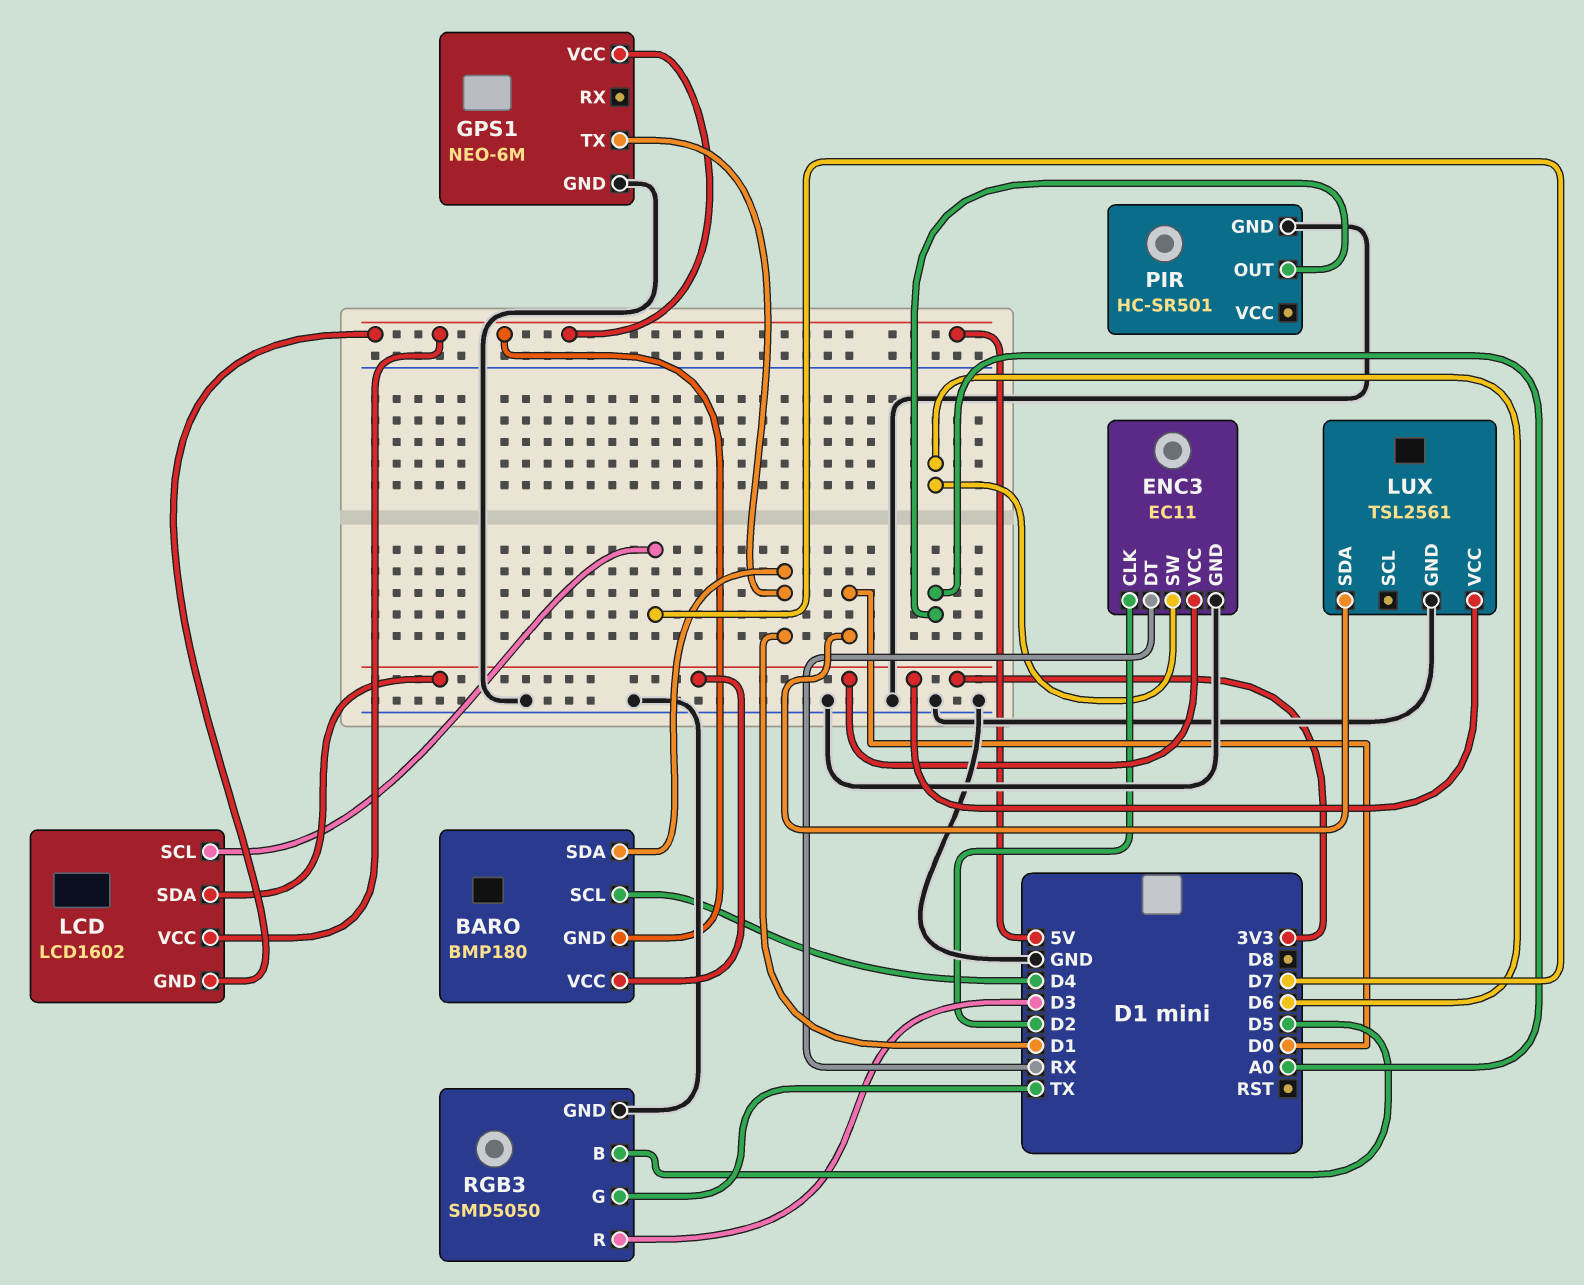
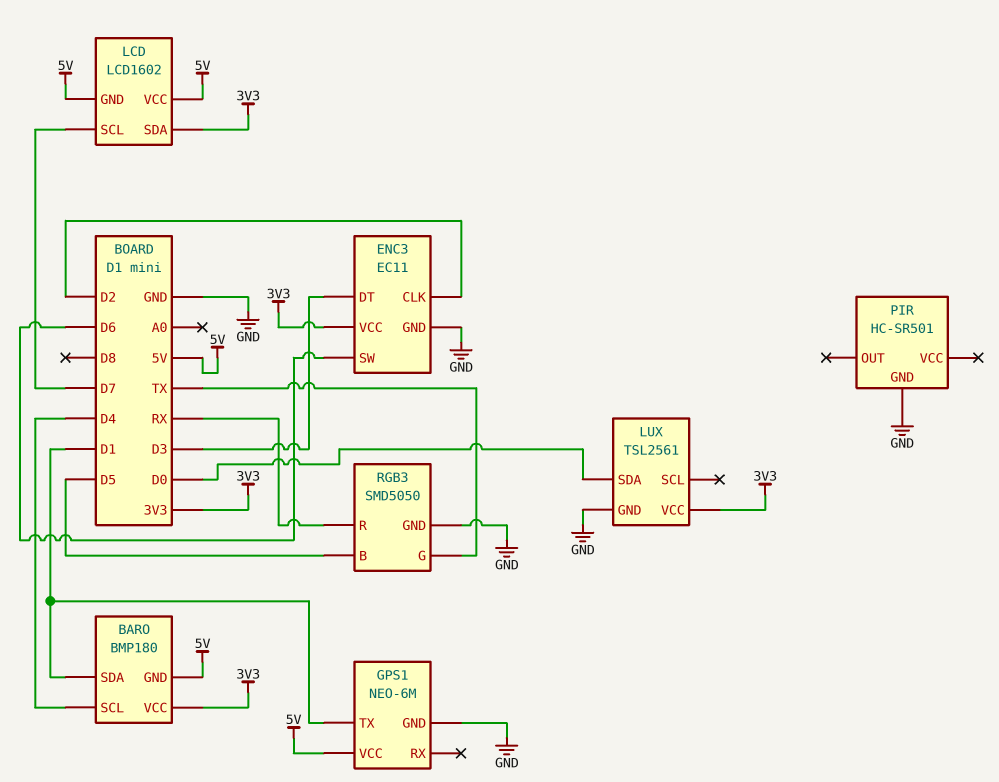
ENC3 pin DT: RX -> D3
PIR pin OUT: A0 -> none
RGB3 pin R: D3 -> RX

